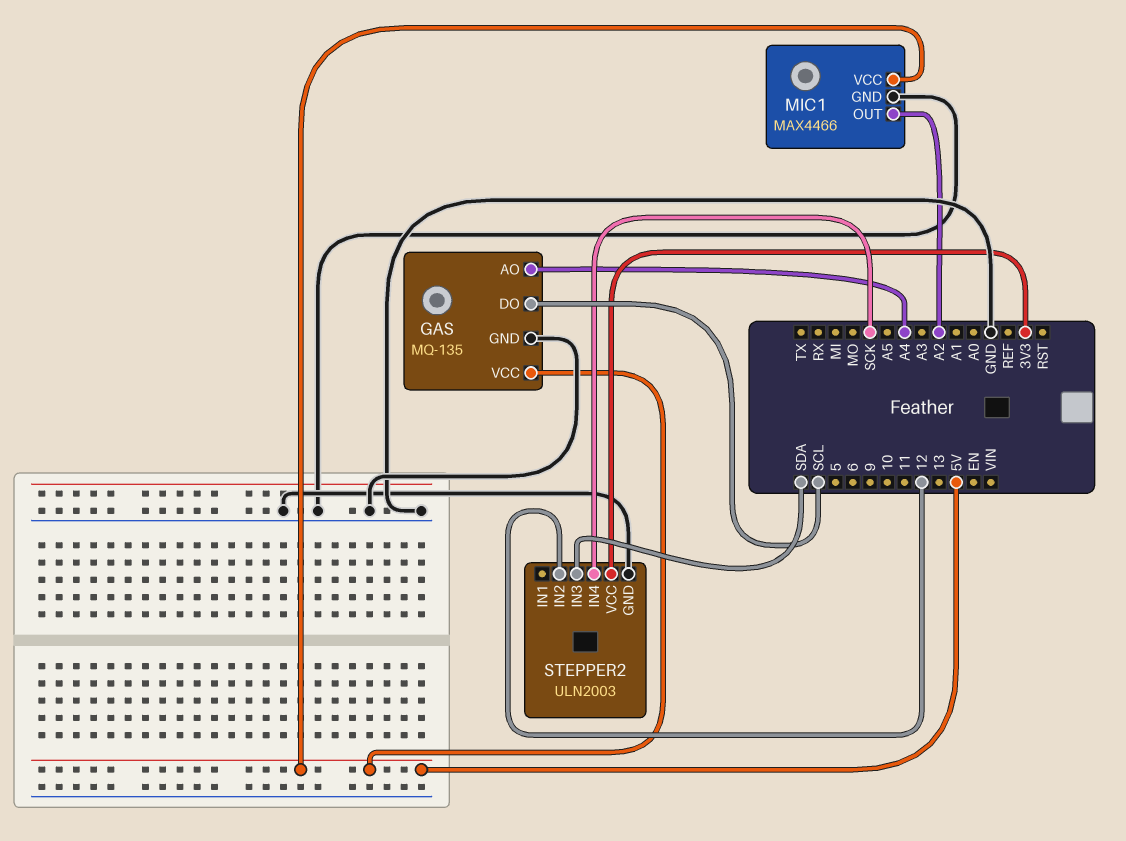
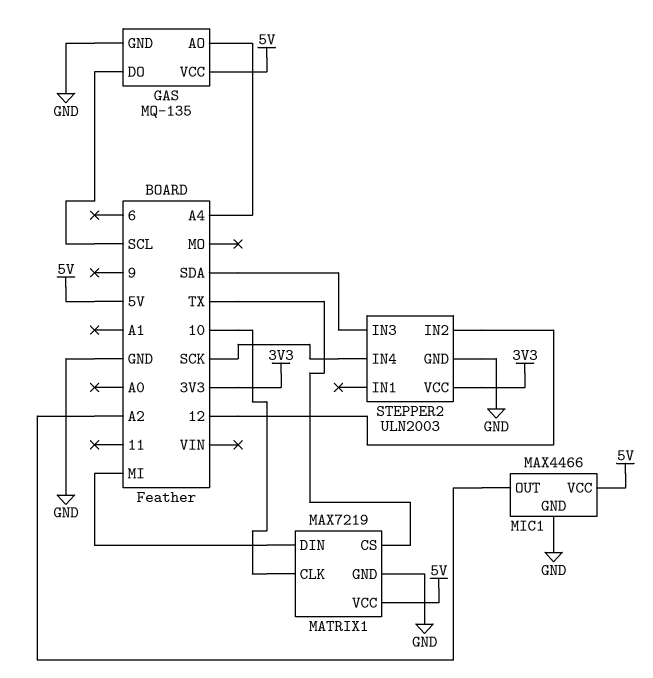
MATRIX1: none -> MAX7219
MATRIX1 pin CLK: none -> 10
MATRIX1 pin CS: none -> TX
MATRIX1 pin DIN: none -> MI
MATRIX1 pin GND: none -> GND
MATRIX1 pin VCC: none -> 5V

